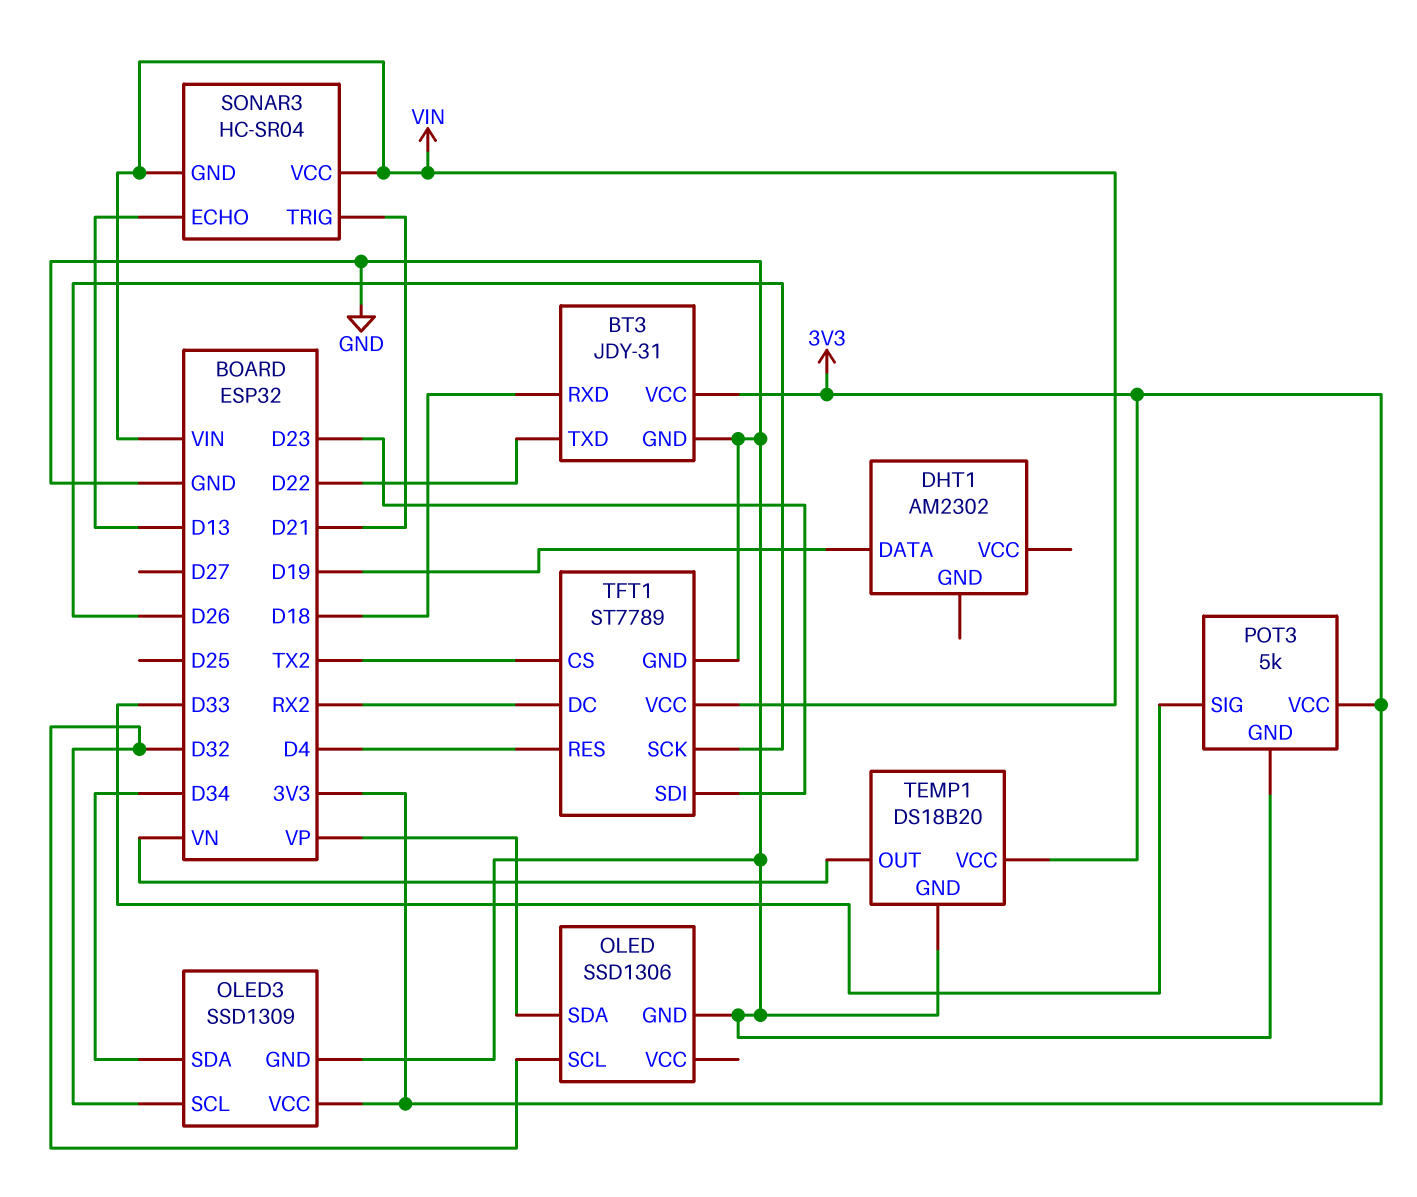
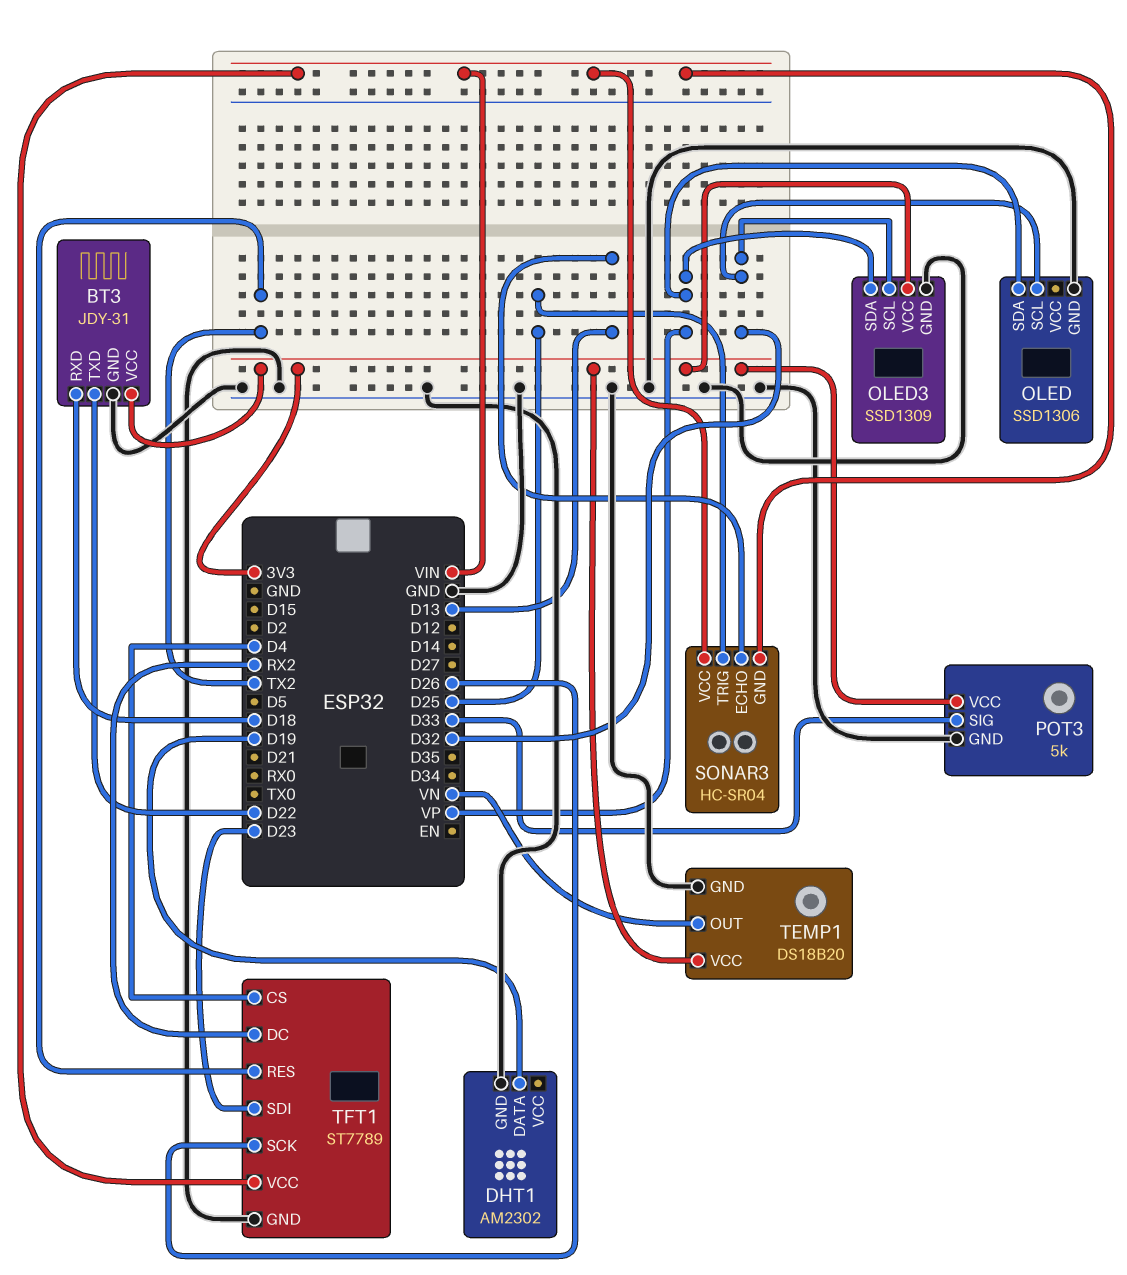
DHT1 pin GND: none -> GND
OLED3 pin SDA: D34 -> VP
SONAR3 pin TRIG: D21 -> D25
TFT1 pin CS: TX2 -> D4
TFT1 pin RES: D4 -> TX2

